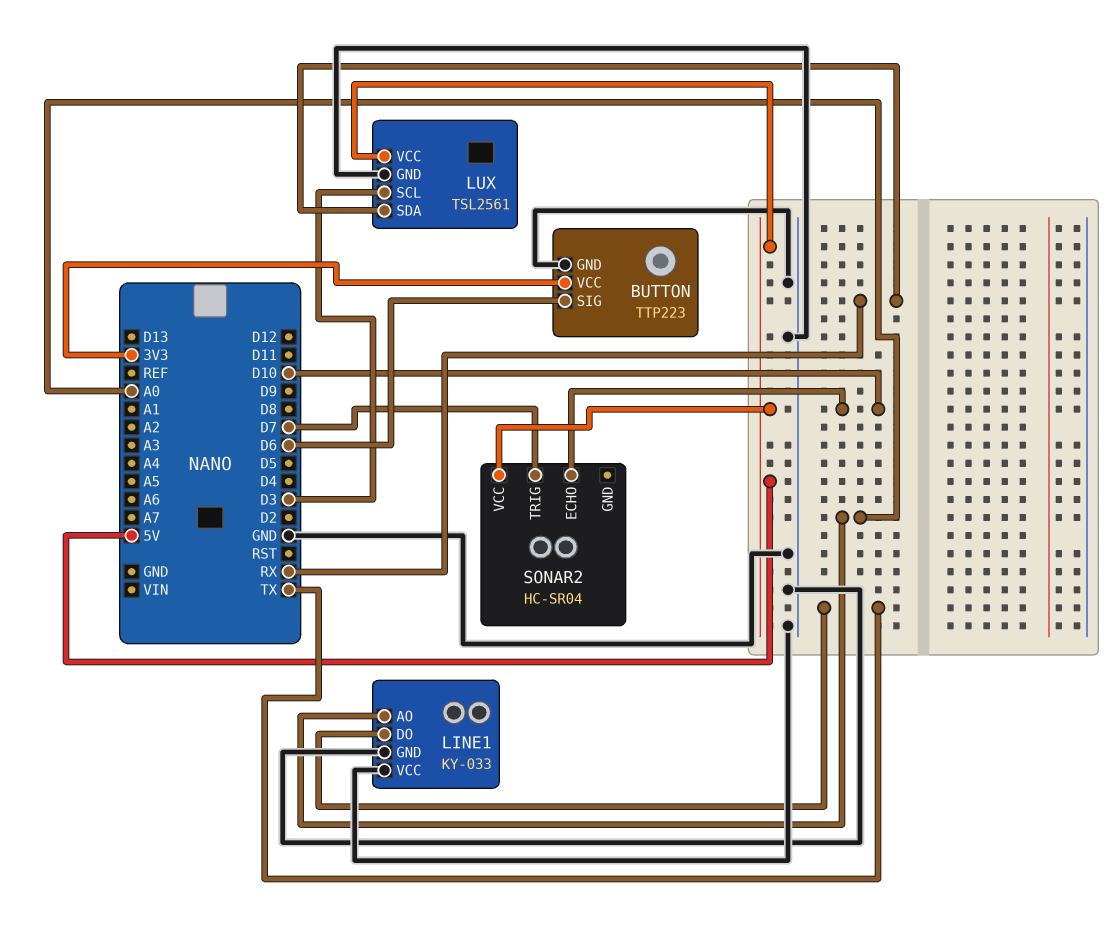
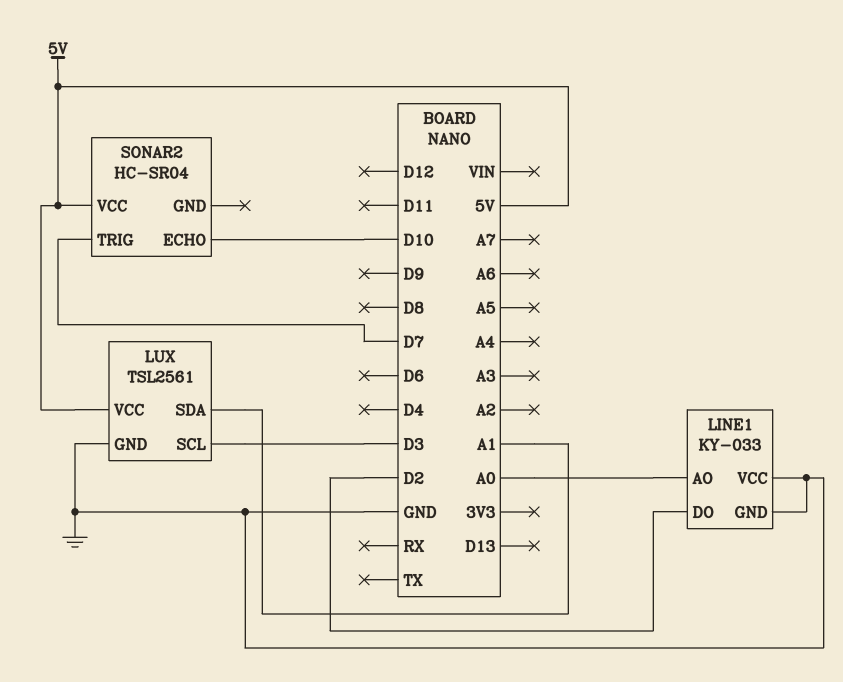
BUTTON: TTP223 -> none
BUTTON pin GND: GND -> none
BUTTON pin SIG: D6 -> none
BUTTON pin VCC: 3V3 -> none
LINE1 pin DO: TX -> D2
LUX pin SDA: RX -> A1

